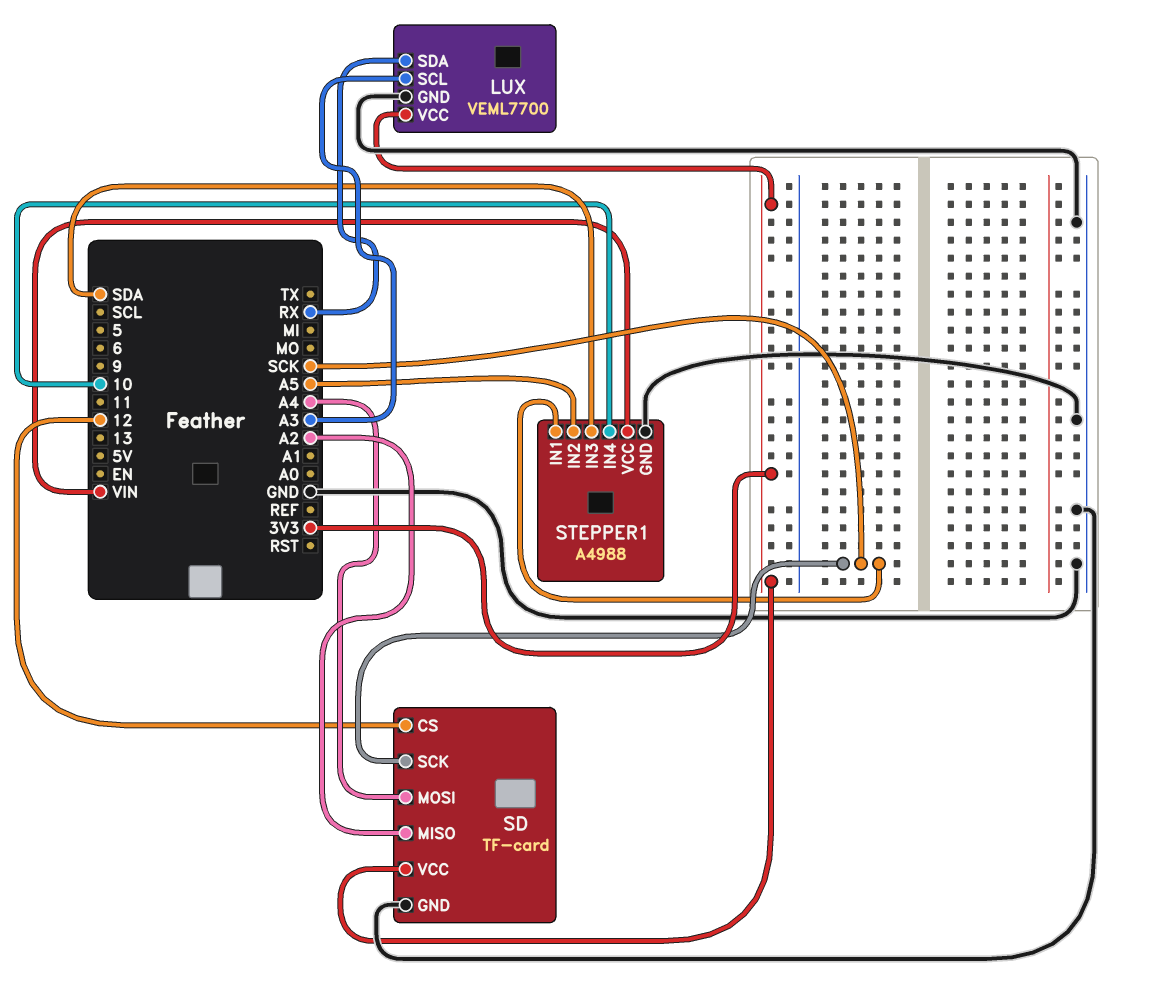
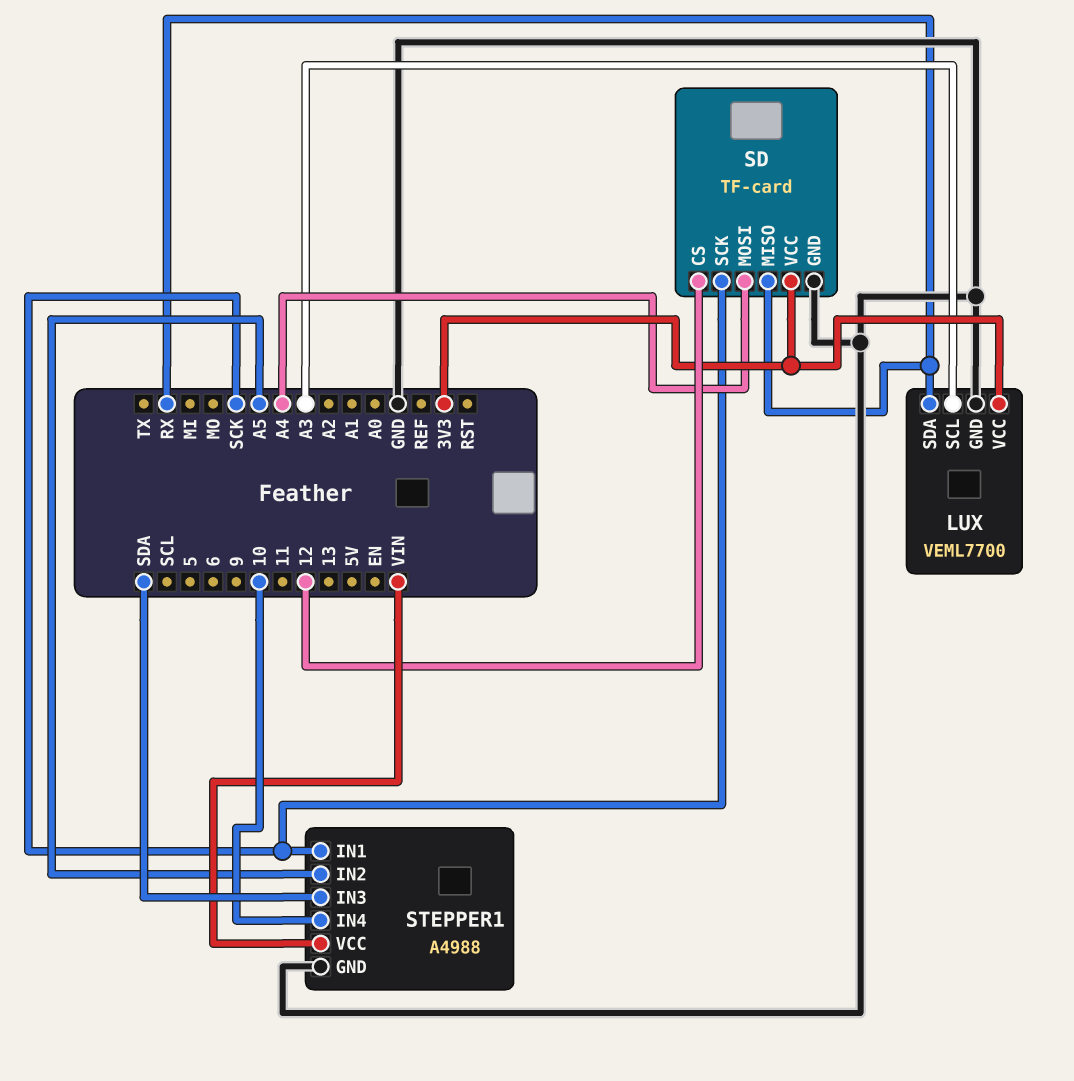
SD pin MISO: A2 -> RX

